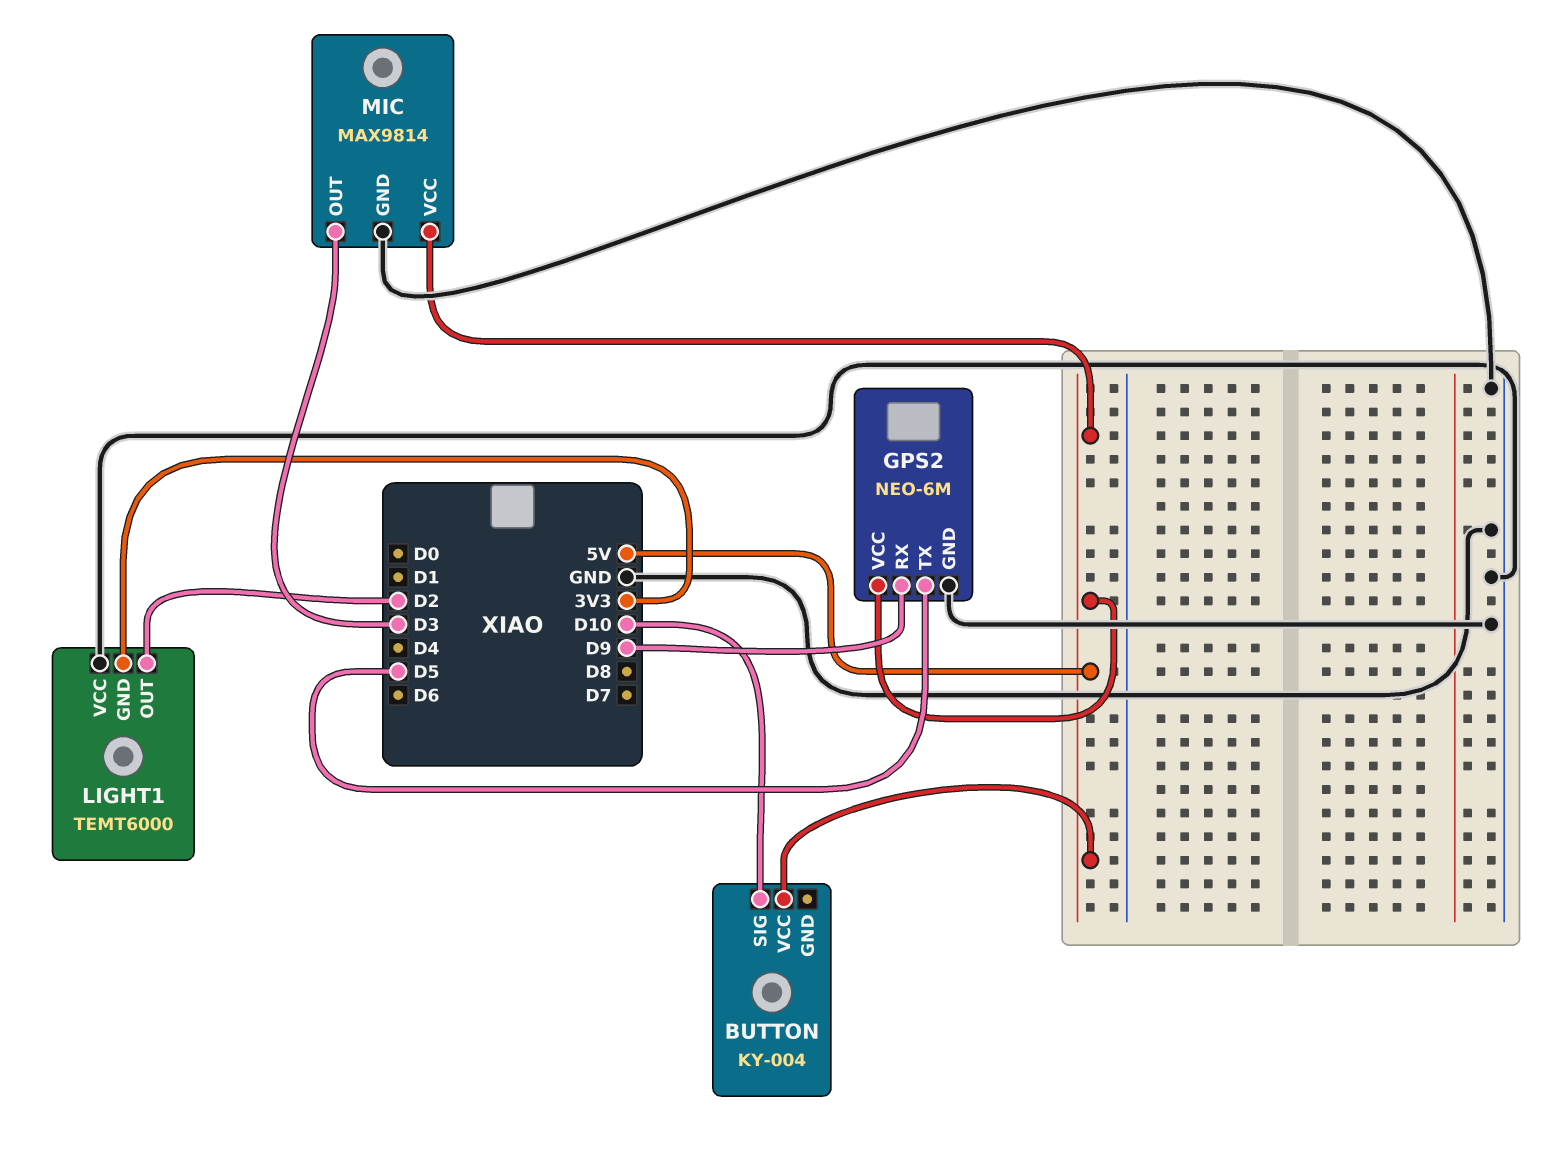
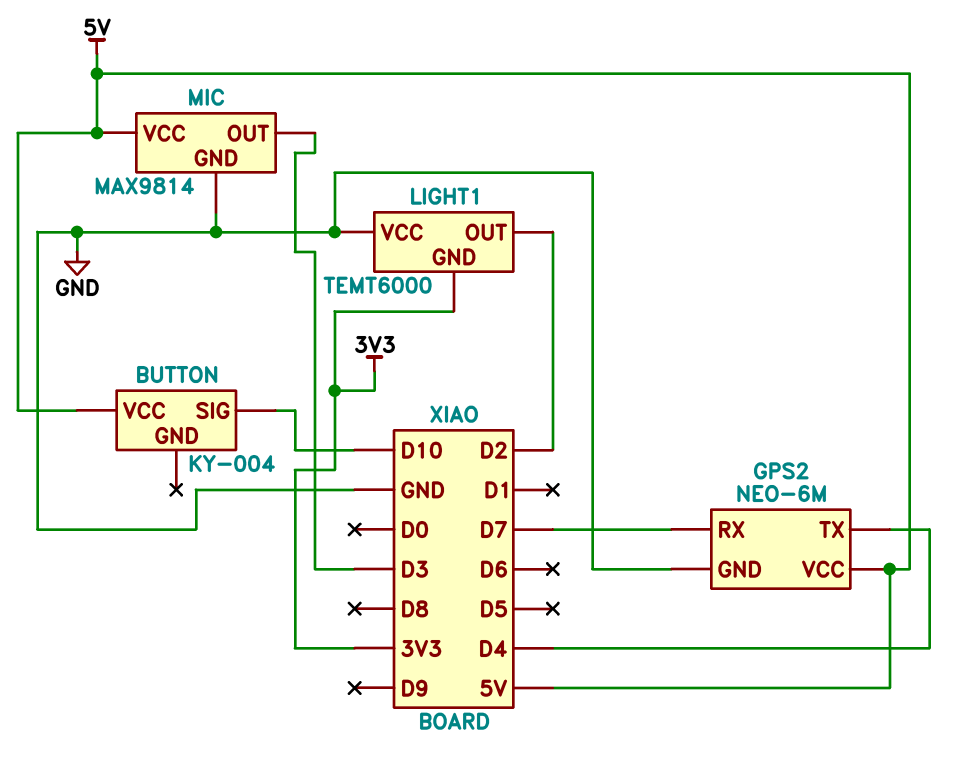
GPS2 pin RX: D9 -> D7
GPS2 pin TX: D5 -> D4

